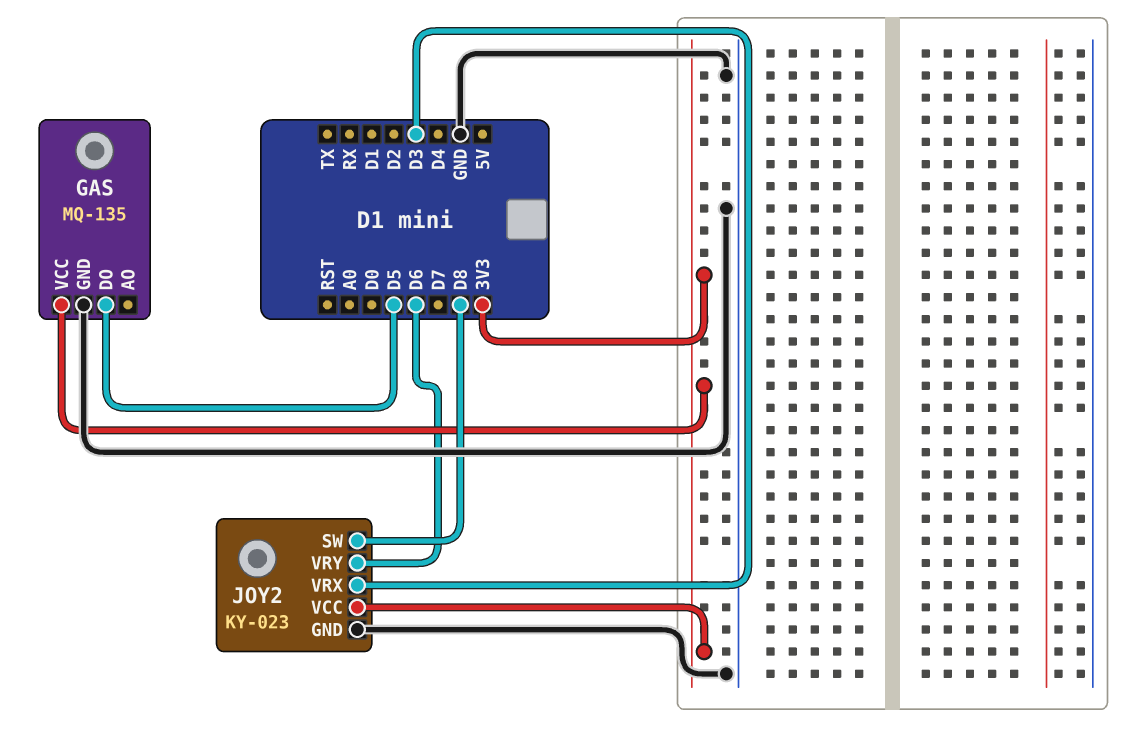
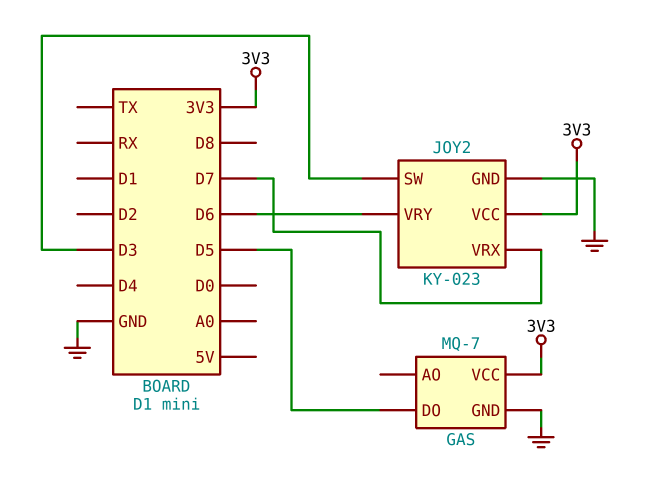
GAS: MQ-135 -> MQ-7
JOY2 pin SW: D8 -> D3
JOY2 pin VRX: D3 -> D7

